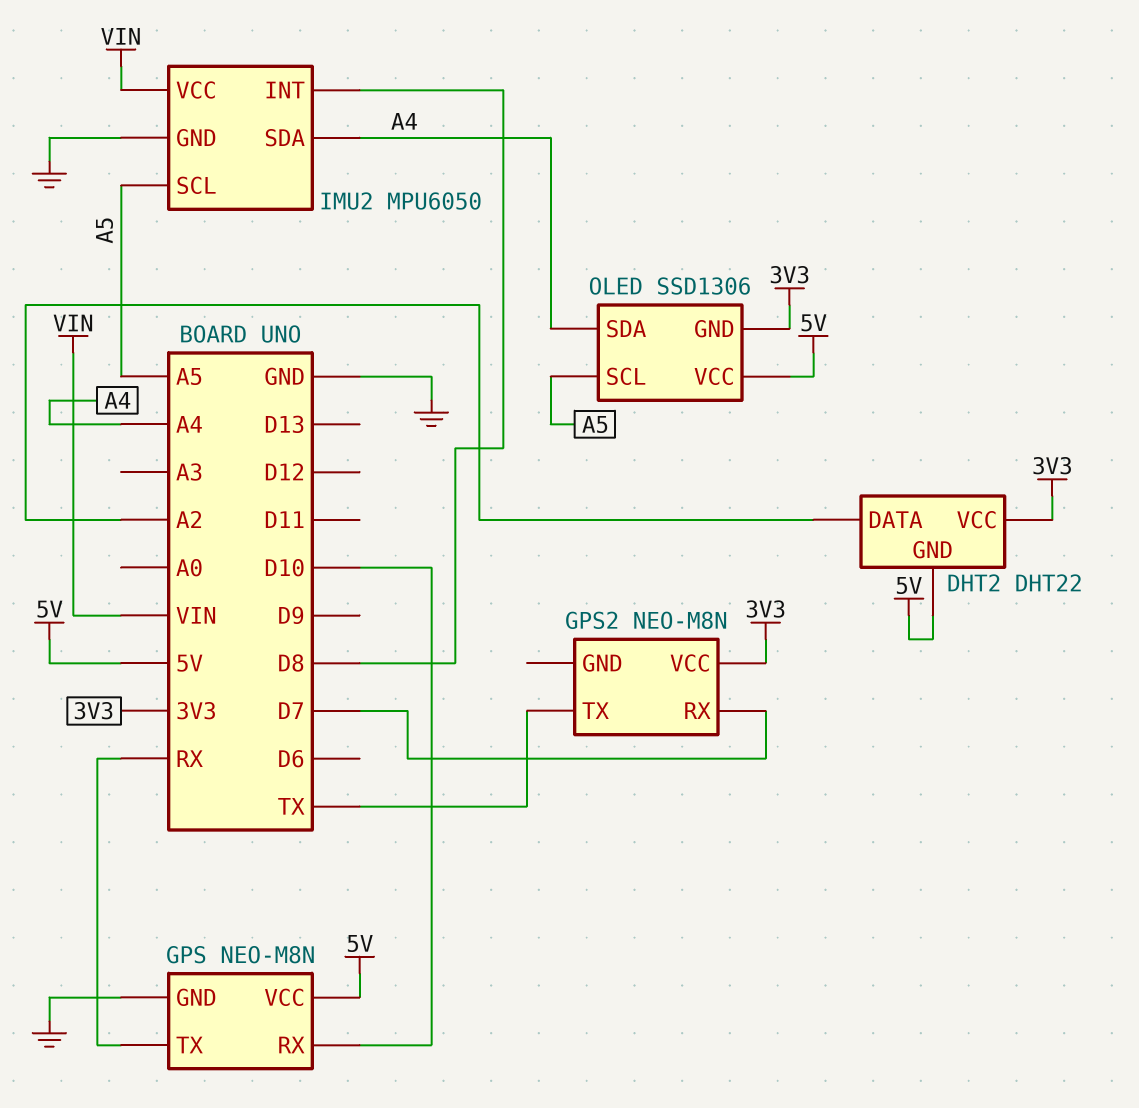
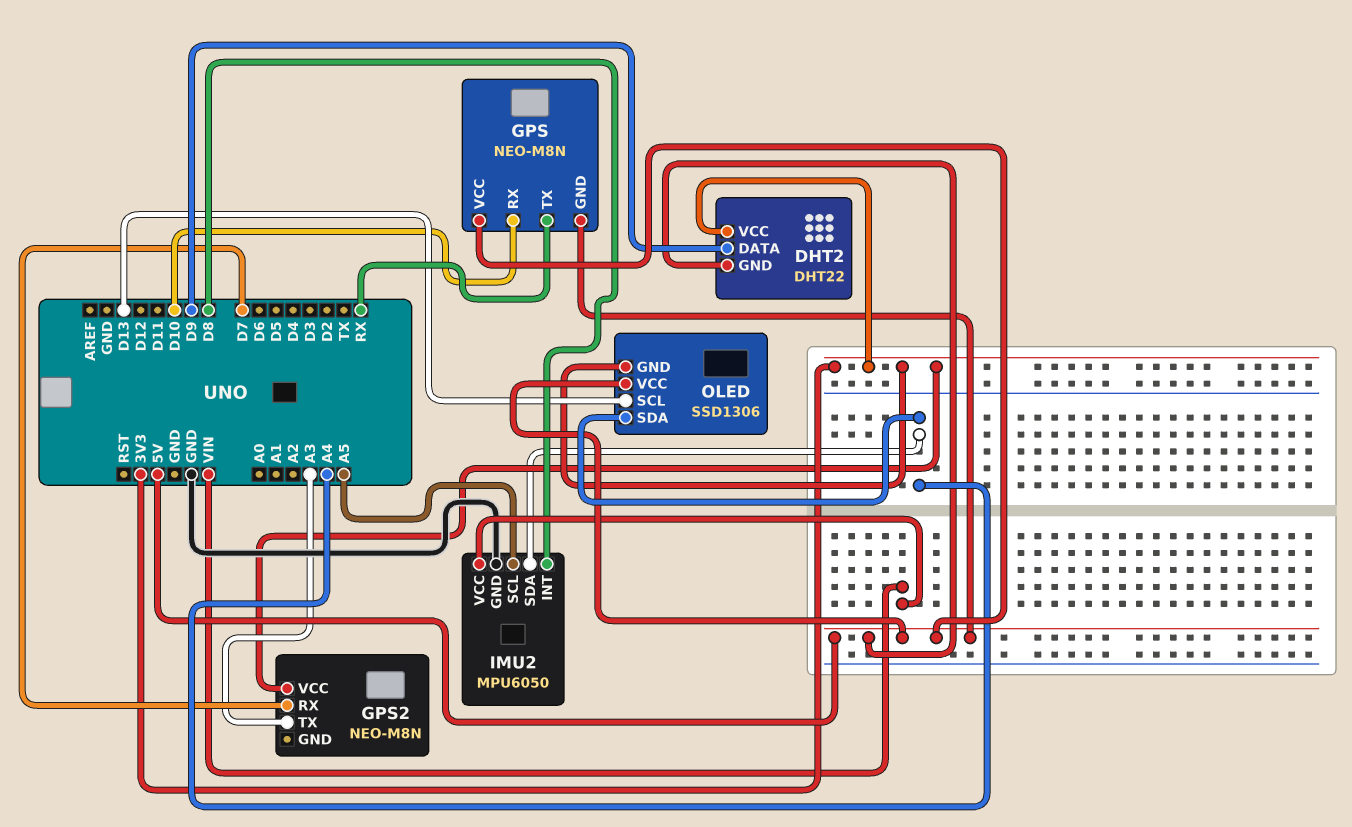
DHT2 pin DATA: A2 -> D9
GPS pin GND: GND -> 5V
GPS2 pin TX: TX -> A3
OLED pin SCL: A5 -> D13

